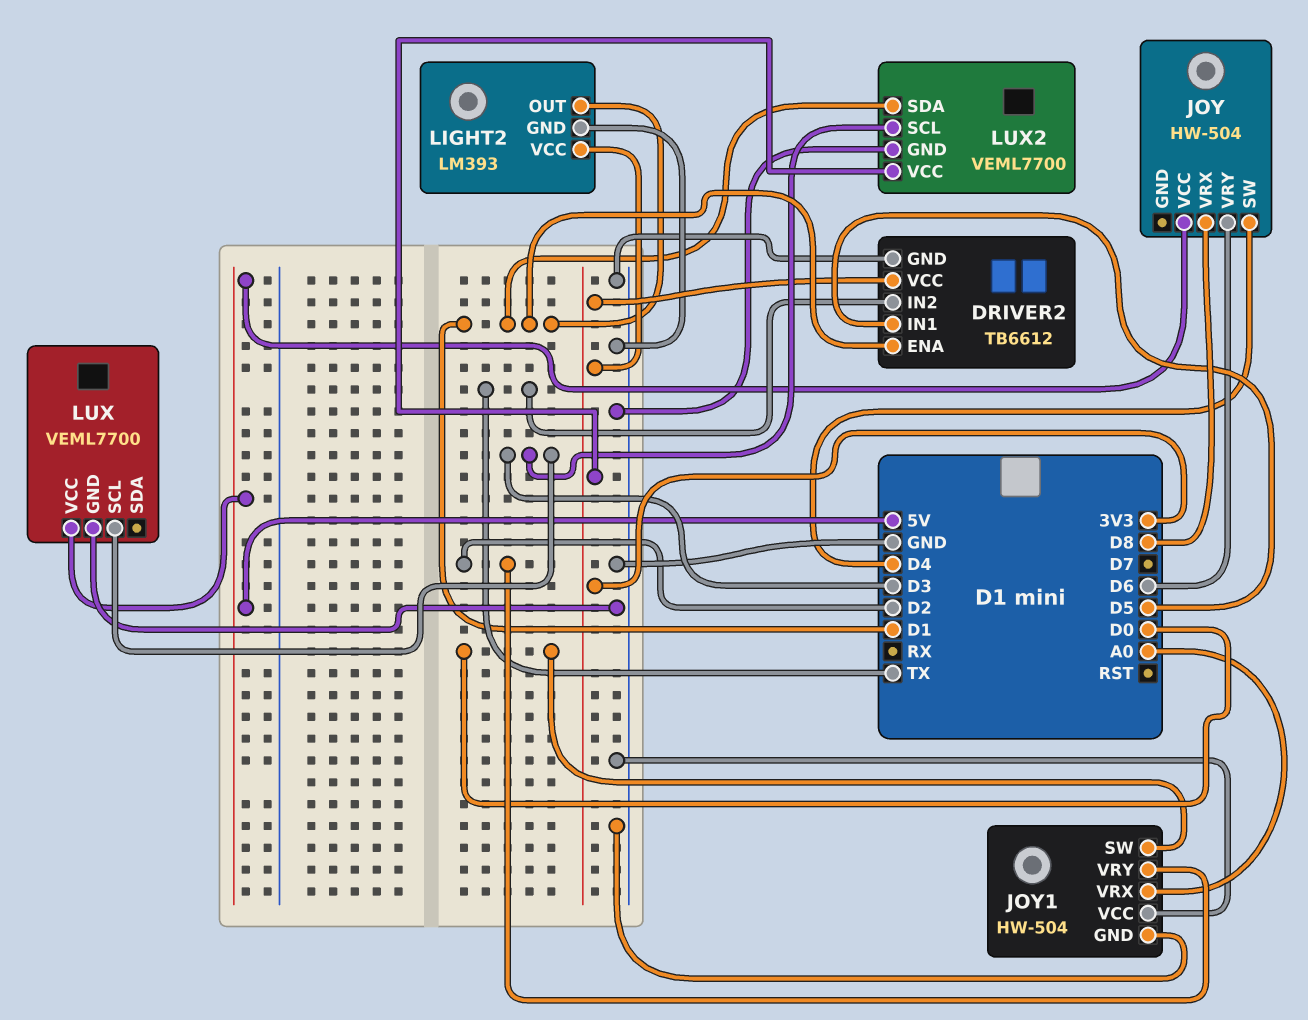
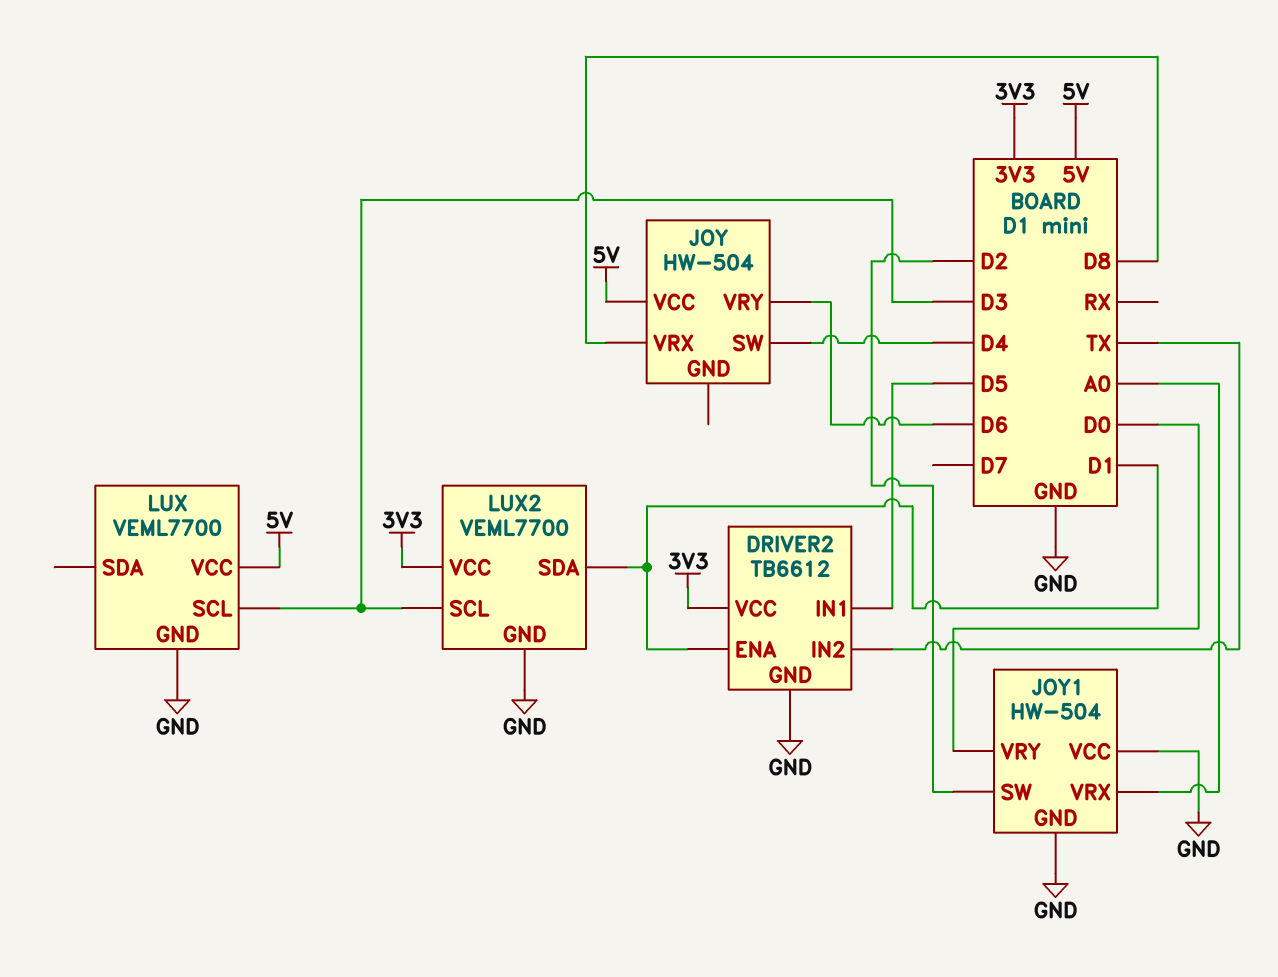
JOY1 pin SW: D0 -> D2
JOY1 pin VRY: D2 -> D0
LIGHT2: LM393 -> none
LIGHT2 pin GND: GND -> none
LIGHT2 pin OUT: D1 -> none
LIGHT2 pin VCC: 3V3 -> none

